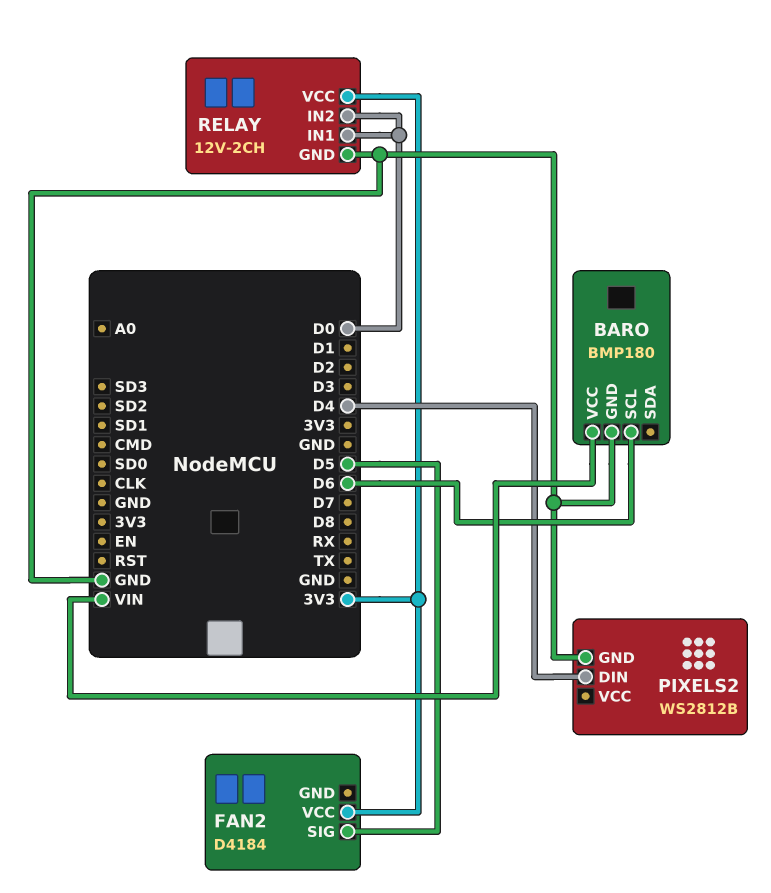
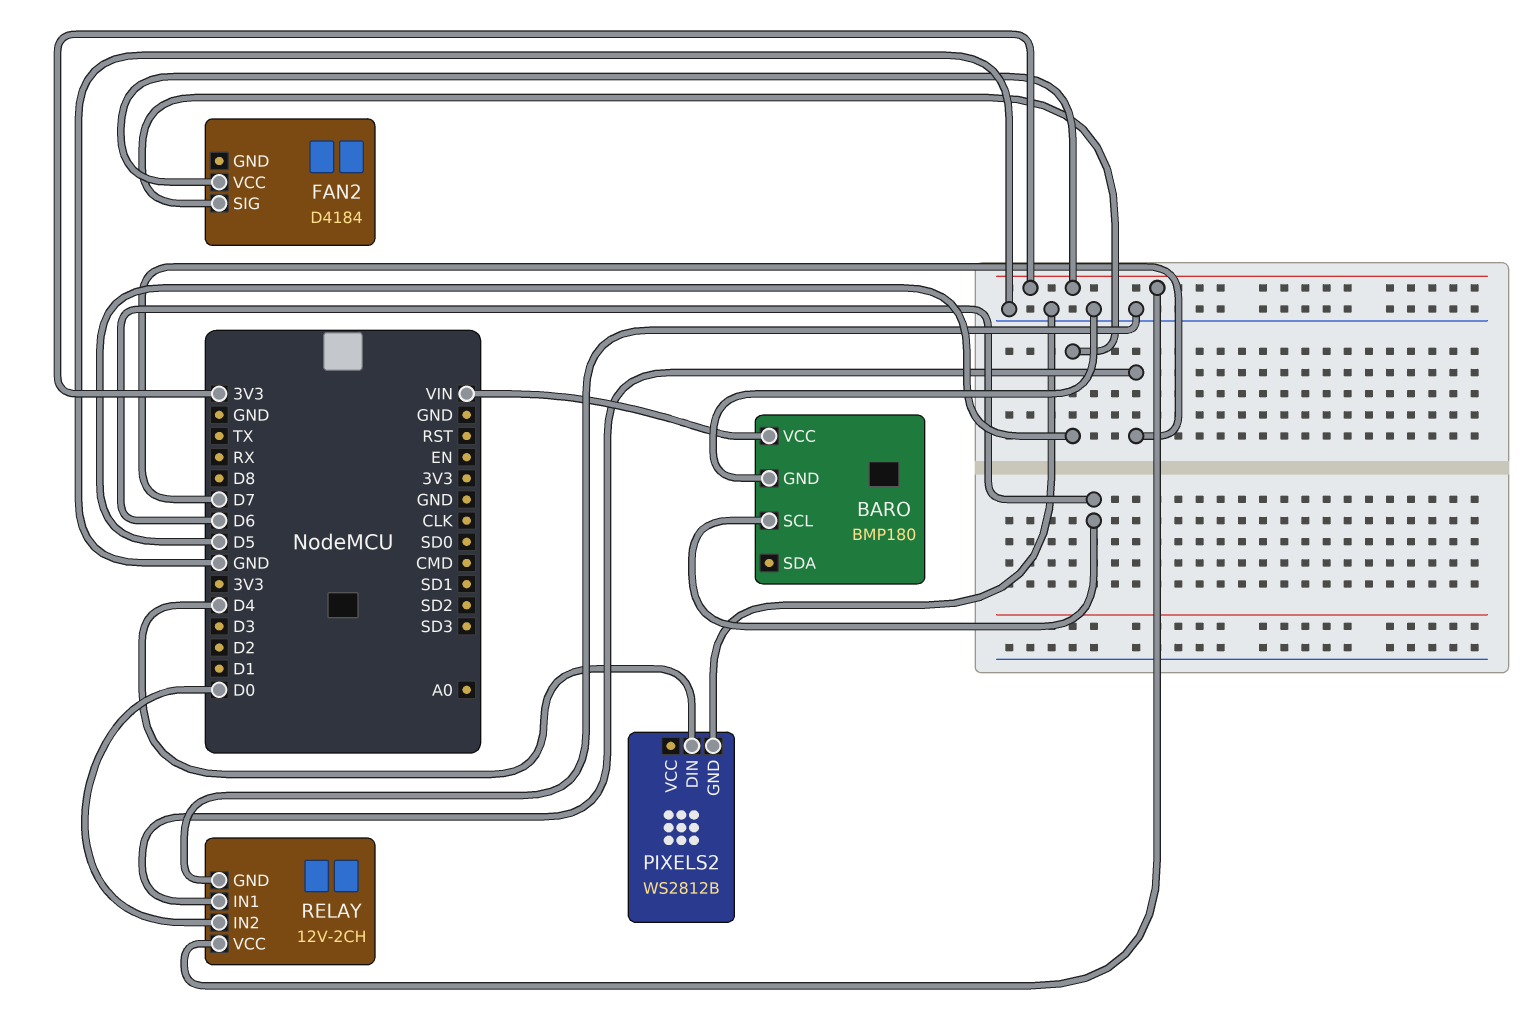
RELAY pin IN1: D0 -> D7

